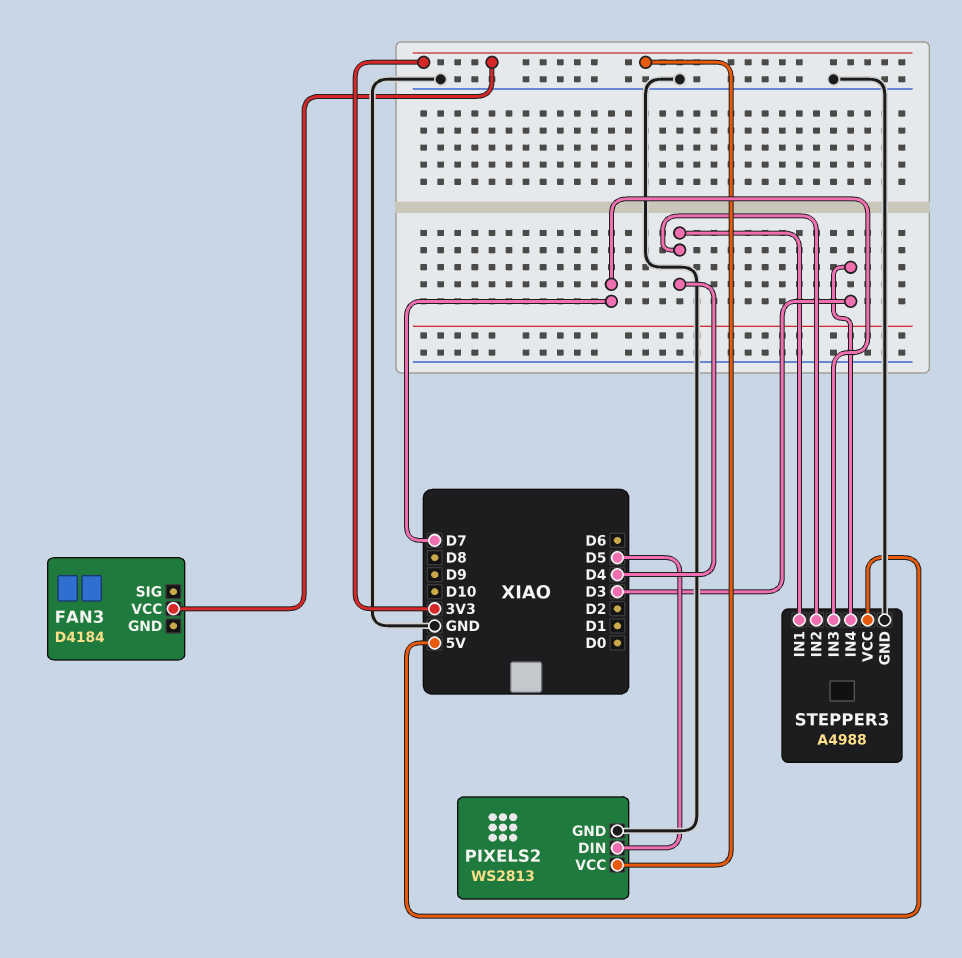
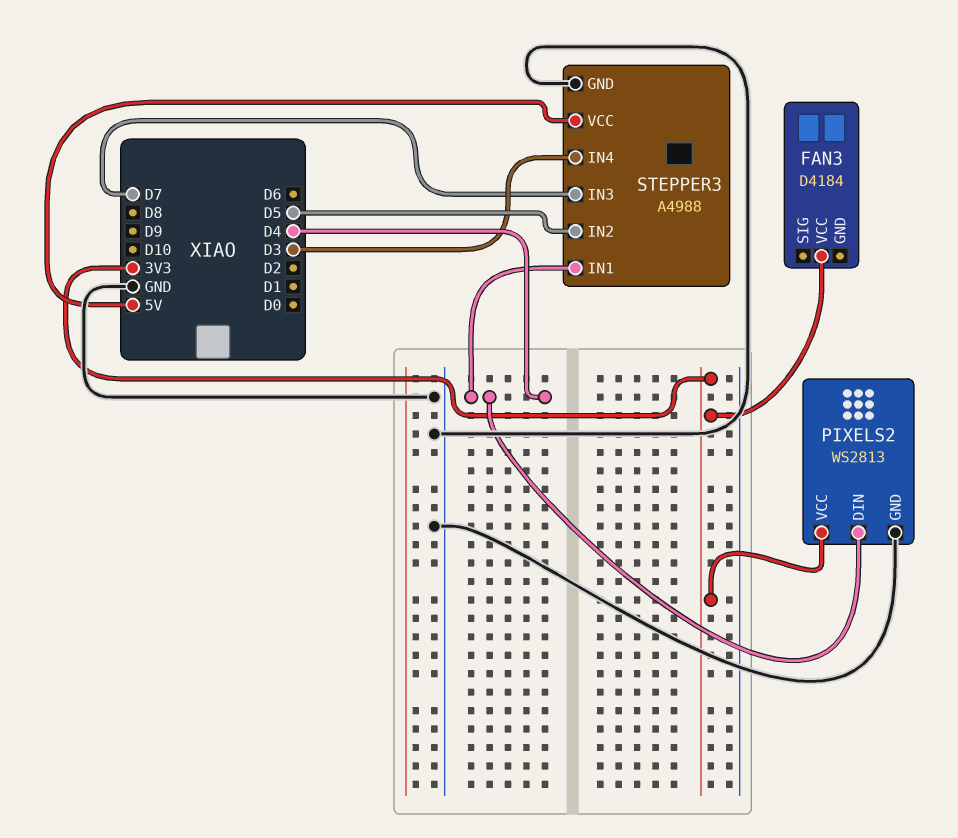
PIXELS2 pin DIN: D5 -> D4
STEPPER3 pin IN2: D4 -> D5

